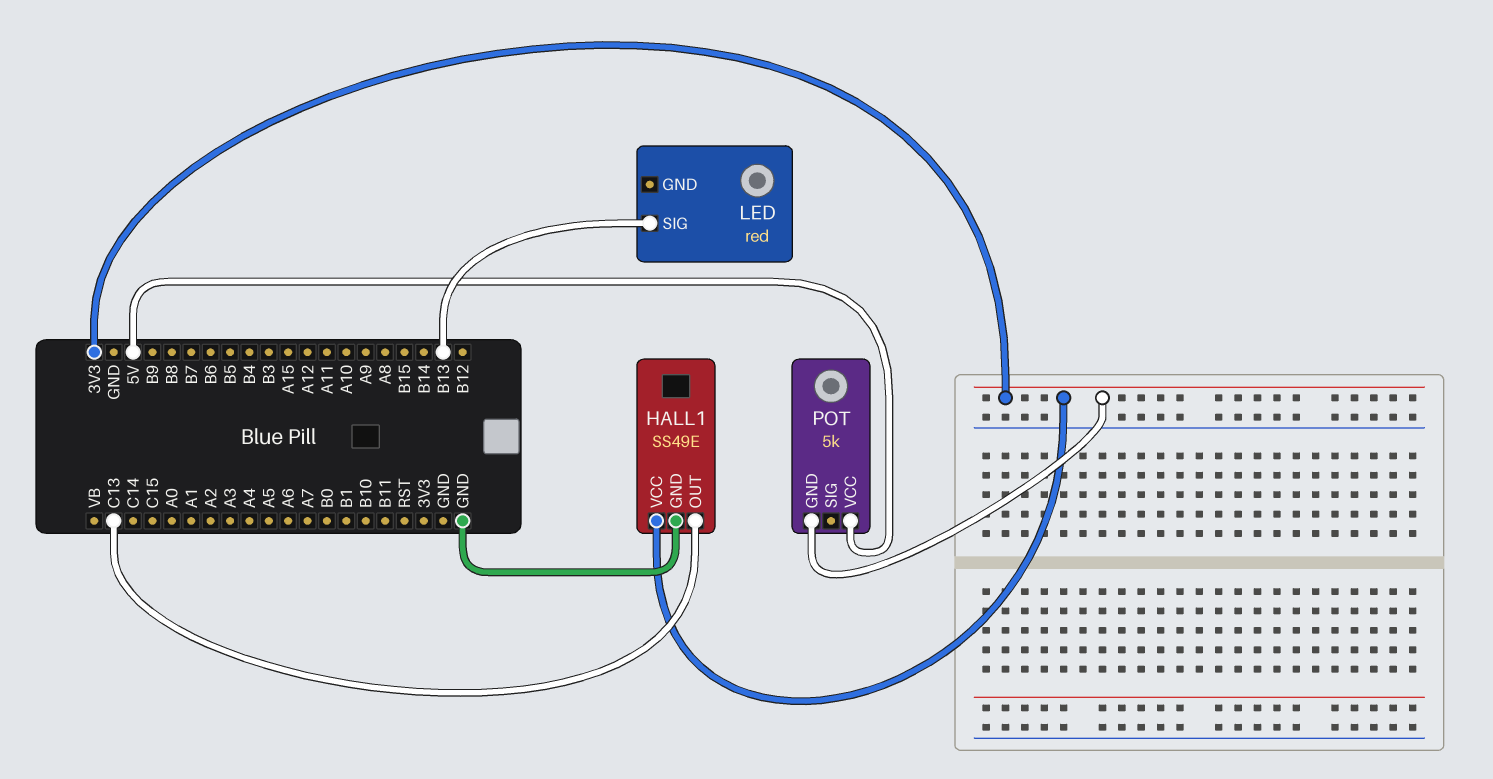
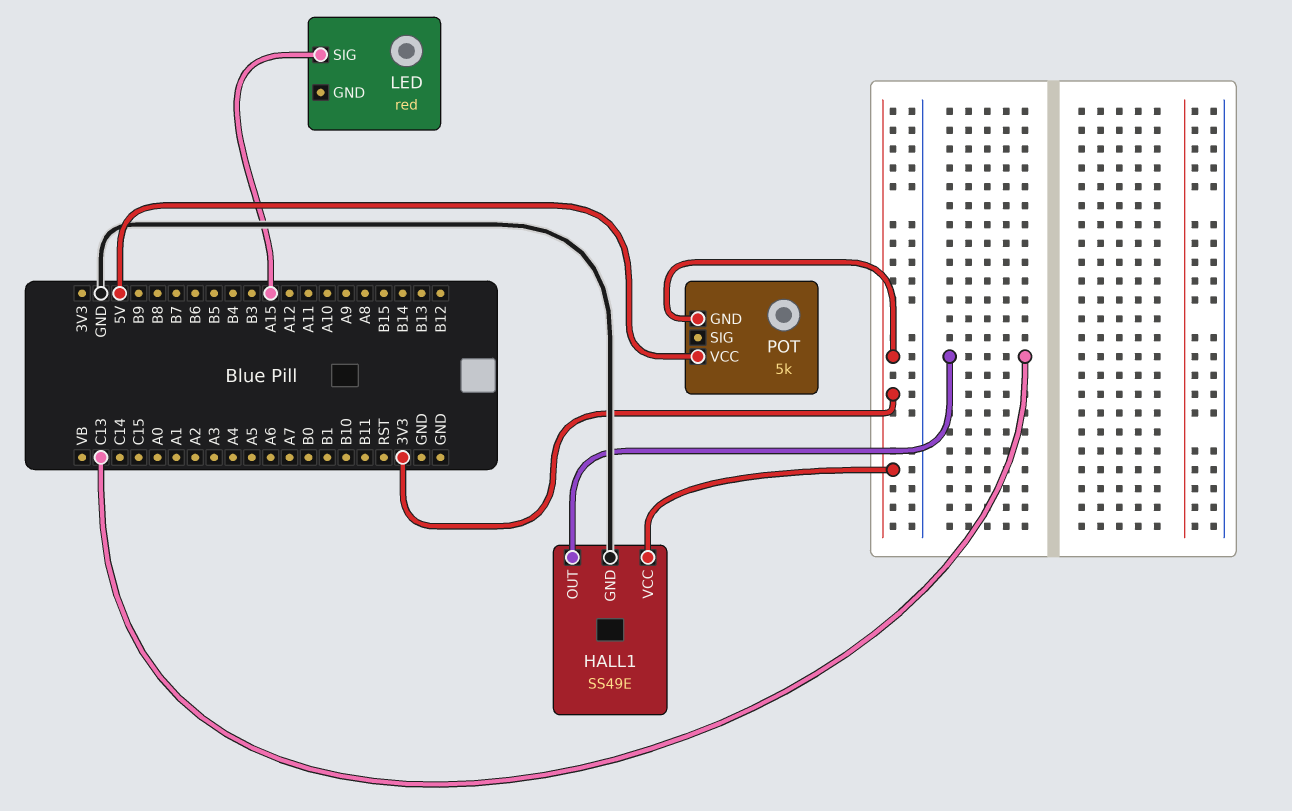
LED pin SIG: B13 -> A15

